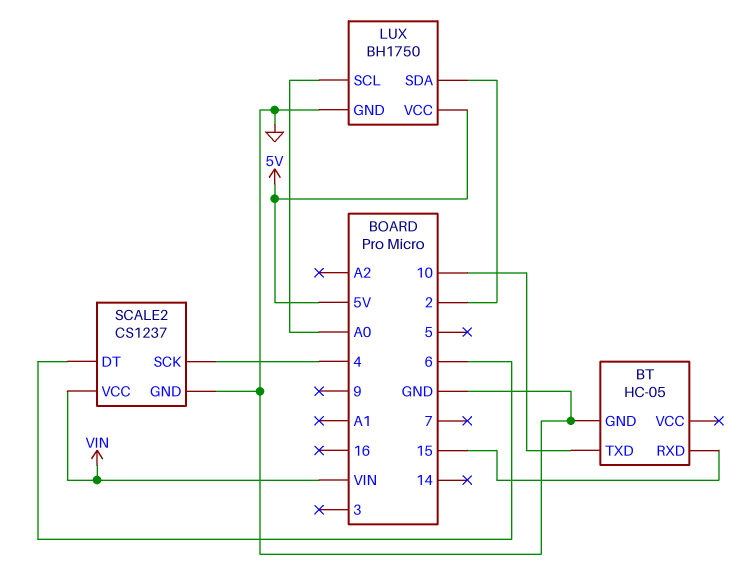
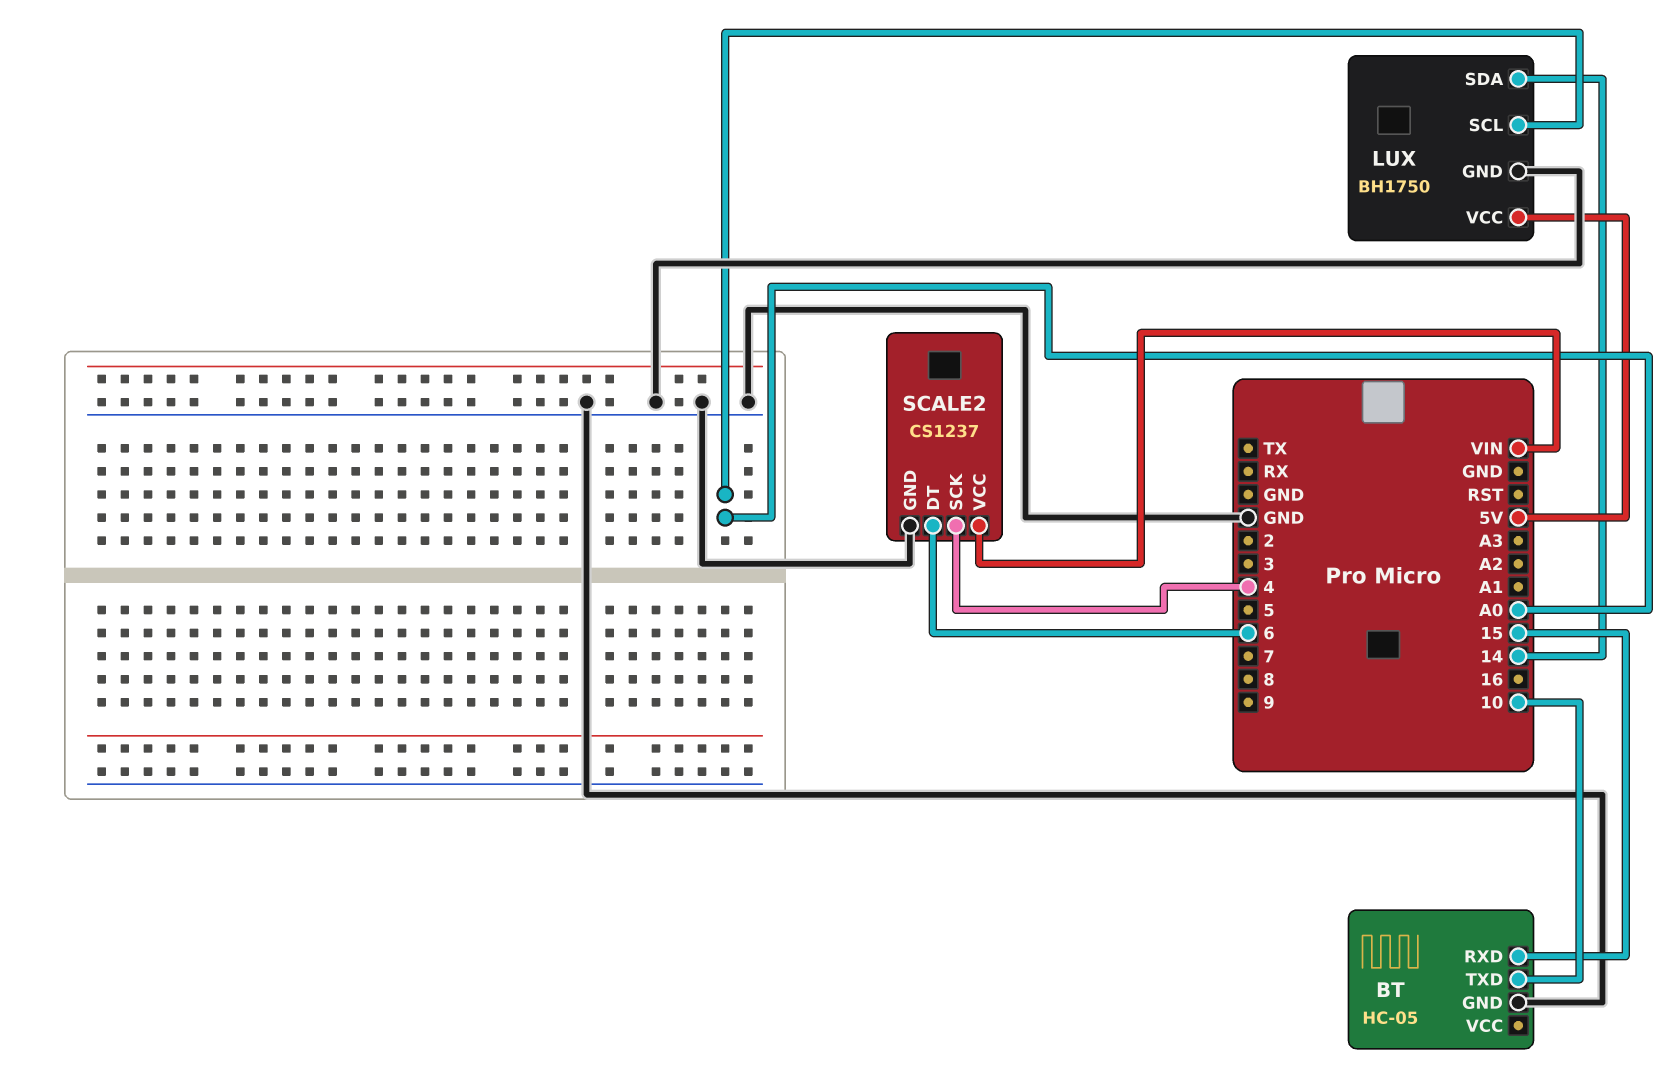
LUX pin SDA: 2 -> 14

